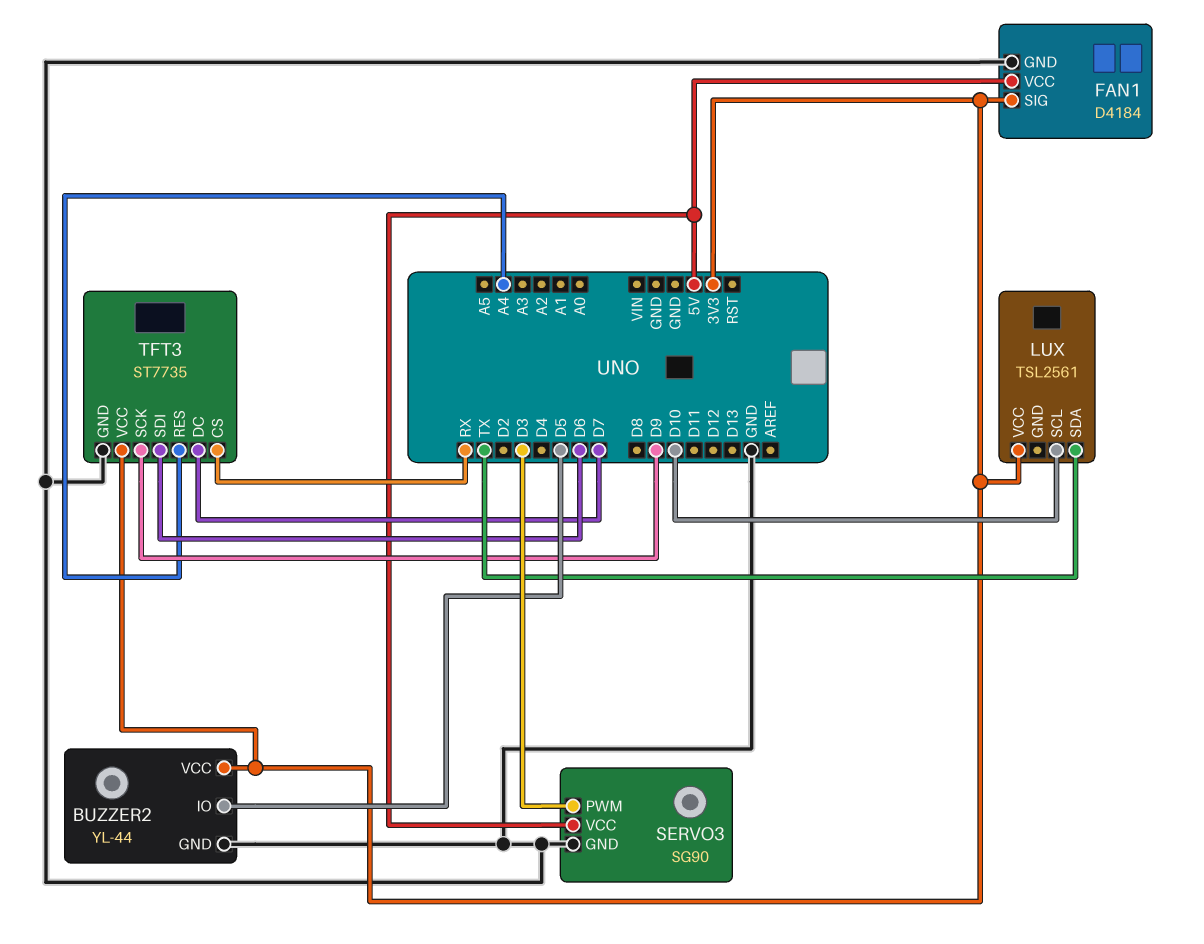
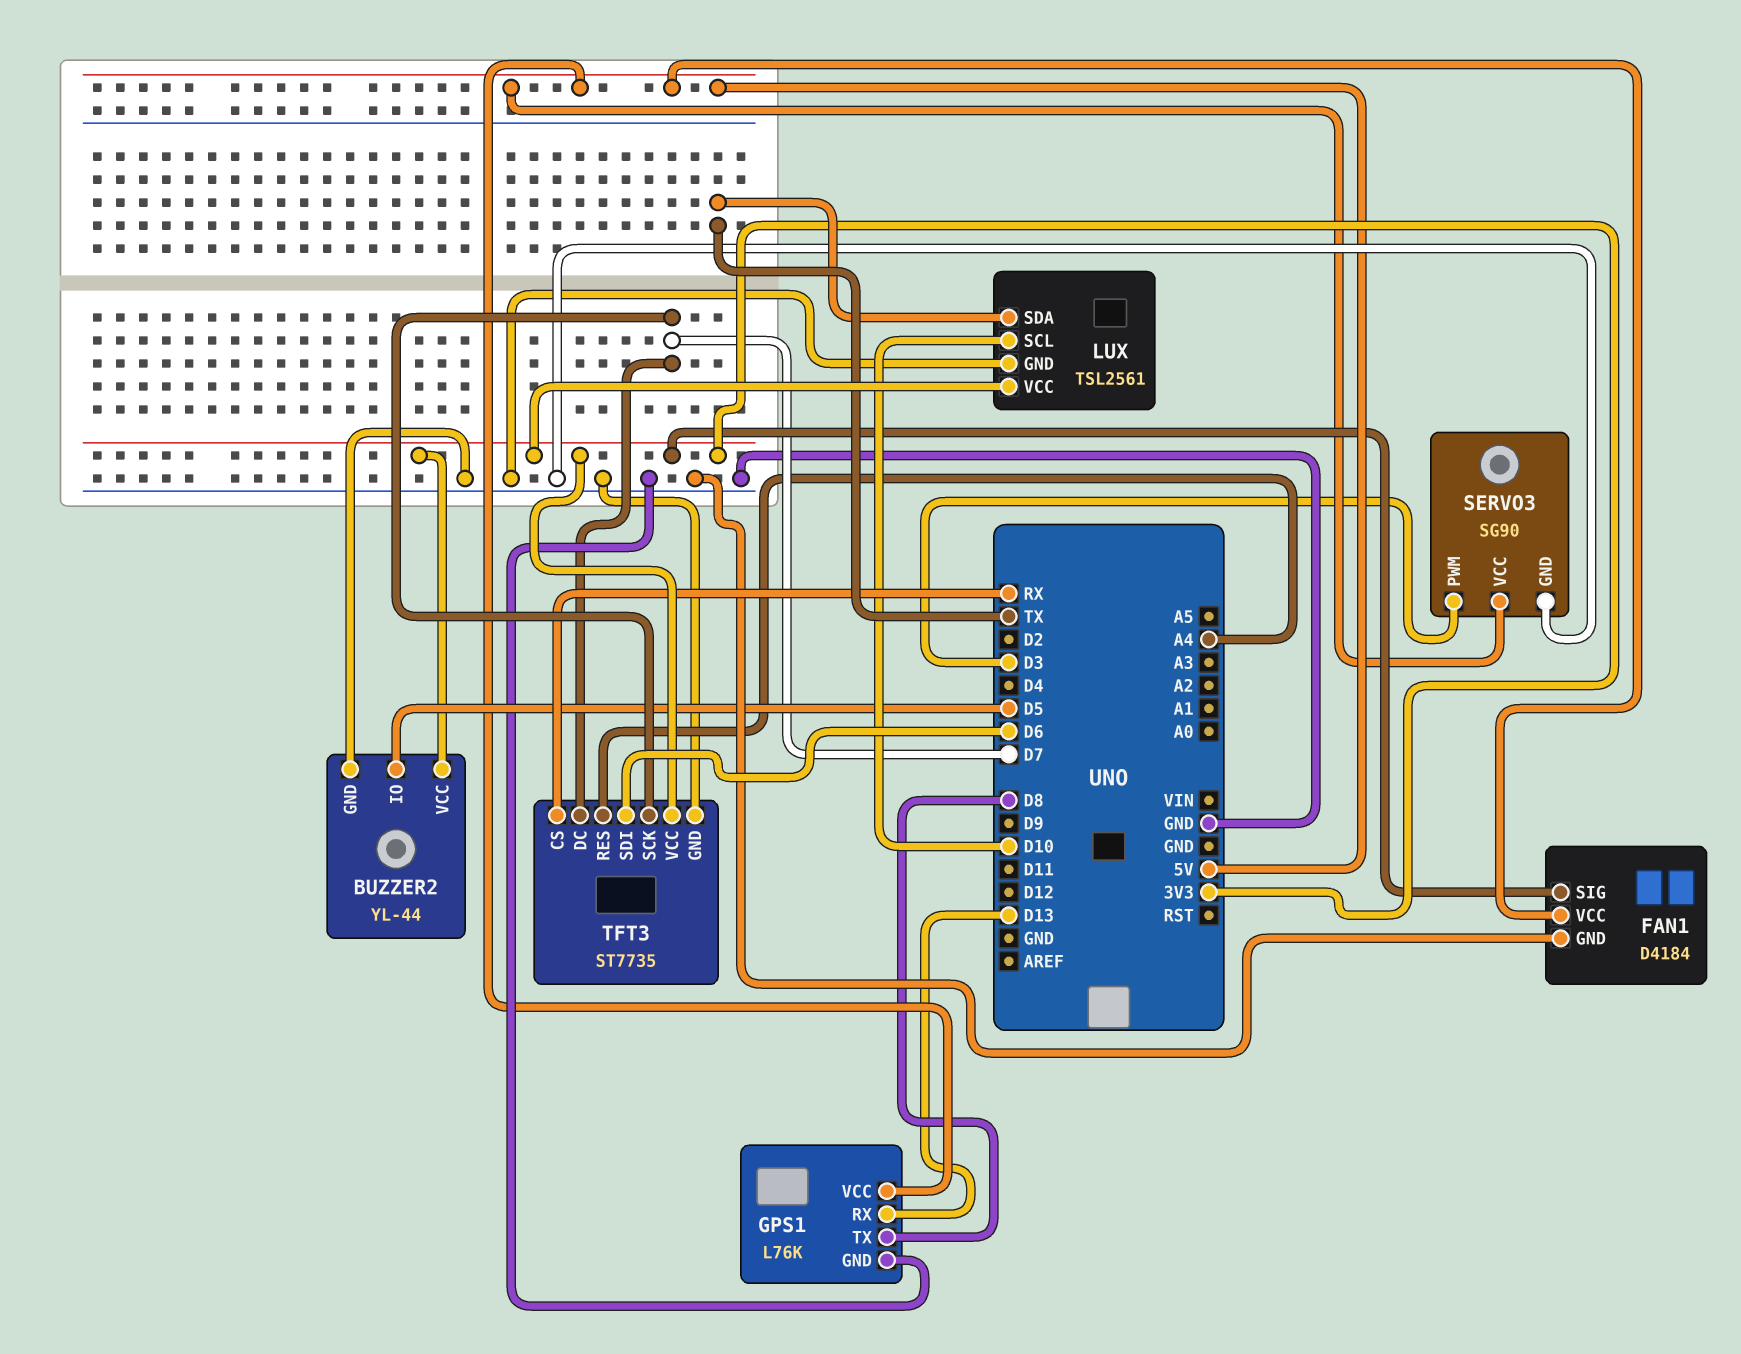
GPS1: none -> L76K
GPS1 pin GND: none -> GND
GPS1 pin RX: none -> D13
GPS1 pin TX: none -> D8
GPS1 pin VCC: none -> 5V
LUX pin GND: none -> GND
TFT3 pin SCK: D9 -> D7

